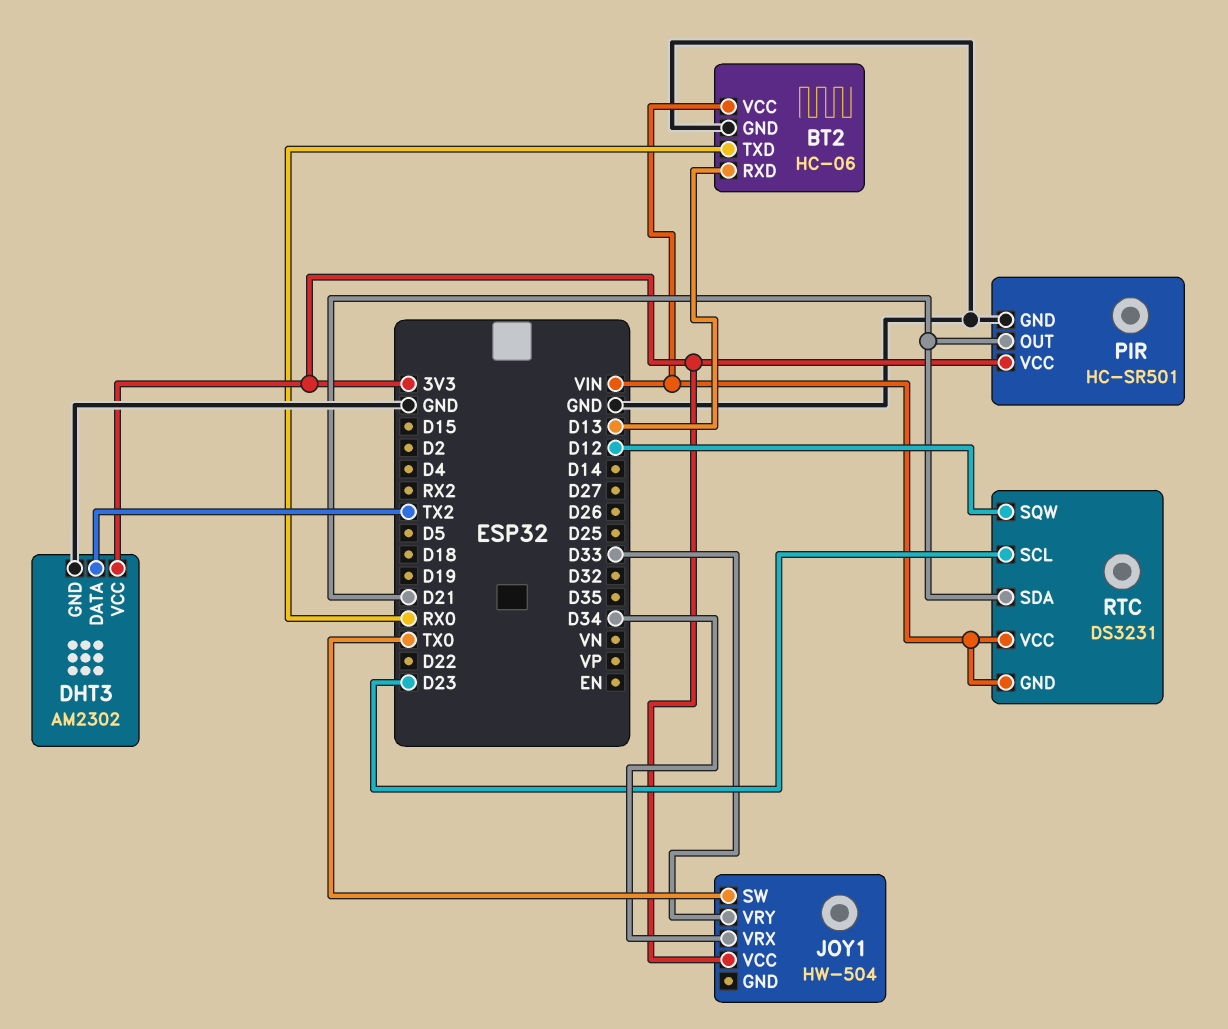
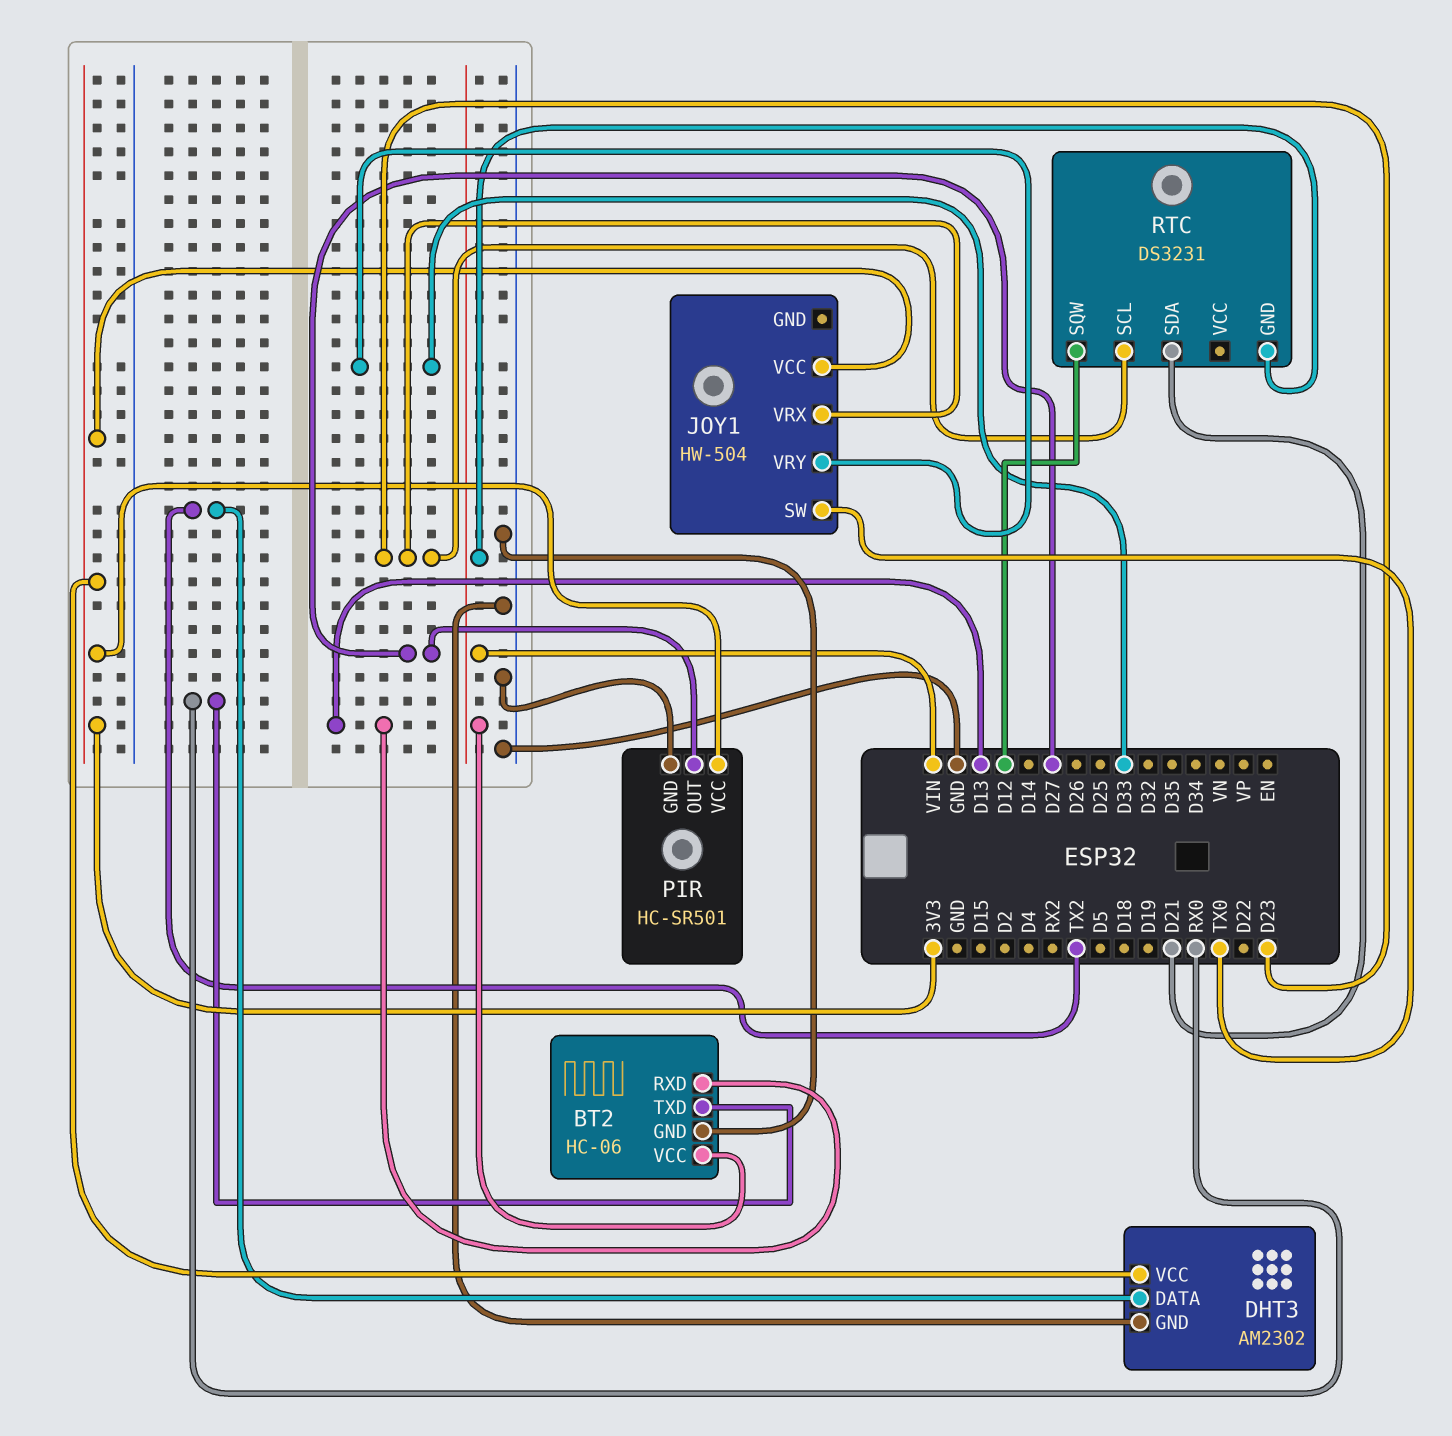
JOY1 pin VRX: D34 -> D23
PIR pin OUT: D21 -> D27
RTC pin VCC: VIN -> none

